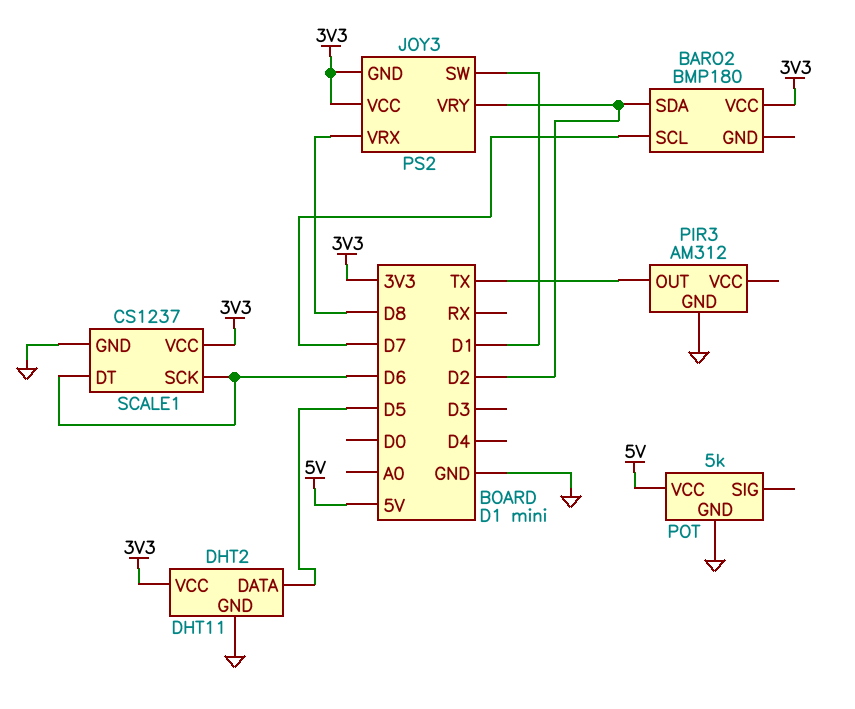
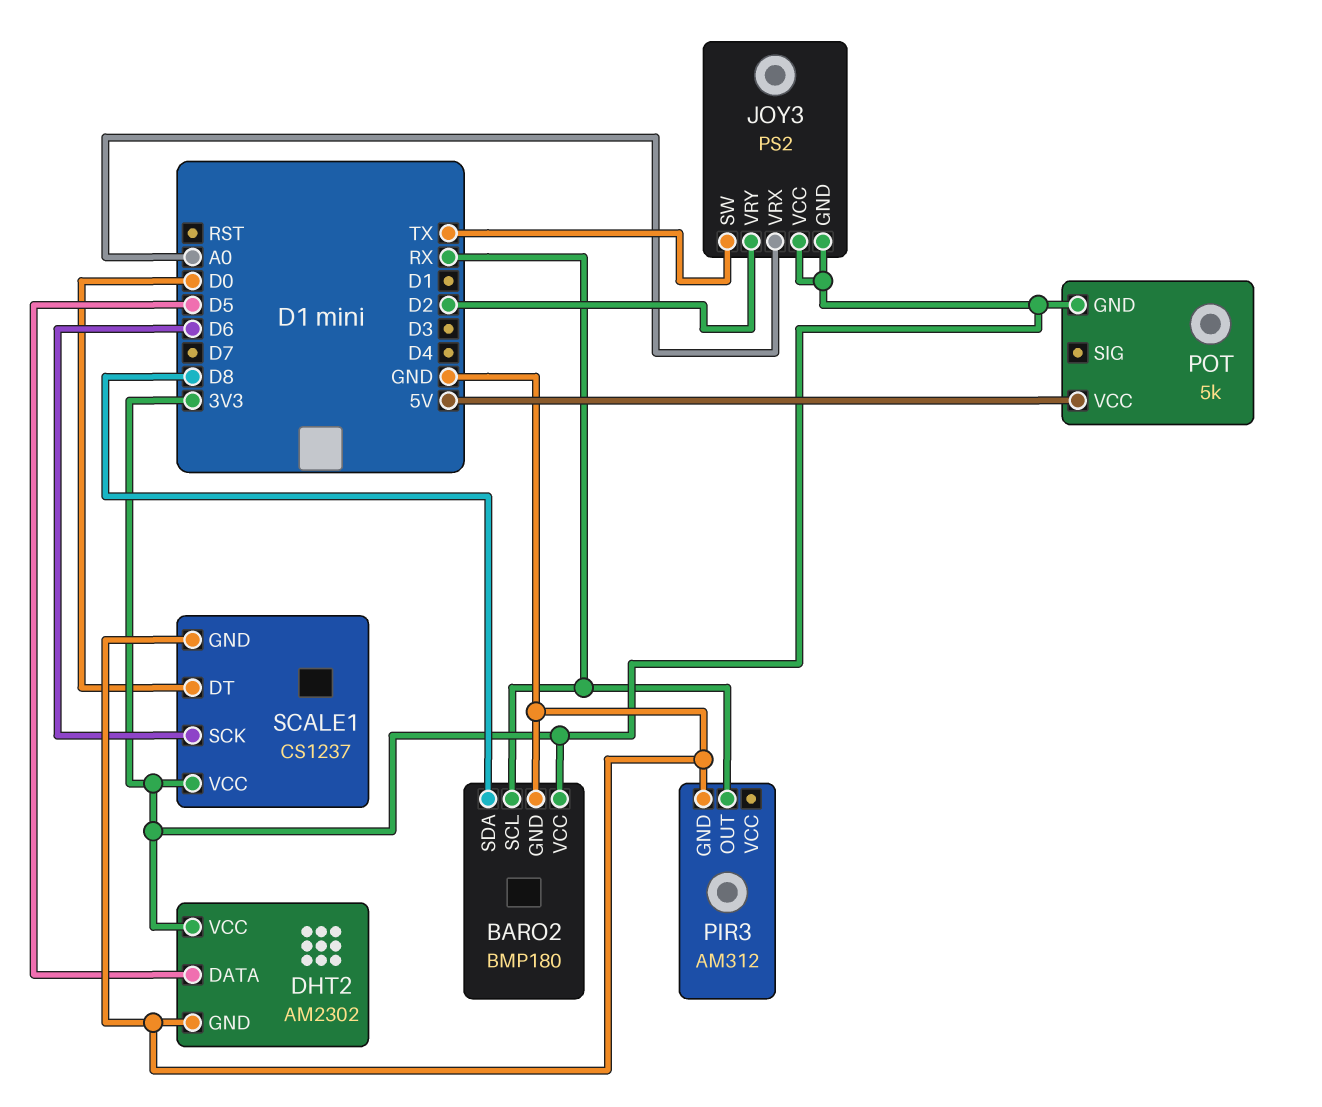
BARO2 pin GND: none -> GND
BARO2 pin SCL: D7 -> RX
BARO2 pin SDA: D2 -> D8
DHT2: DHT11 -> AM2302
JOY3 pin SW: D1 -> TX
JOY3 pin VRX: D8 -> A0
PIR3 pin OUT: TX -> RX
POT pin GND: GND -> 3V3
SCALE1 pin DT: D6 -> D0

